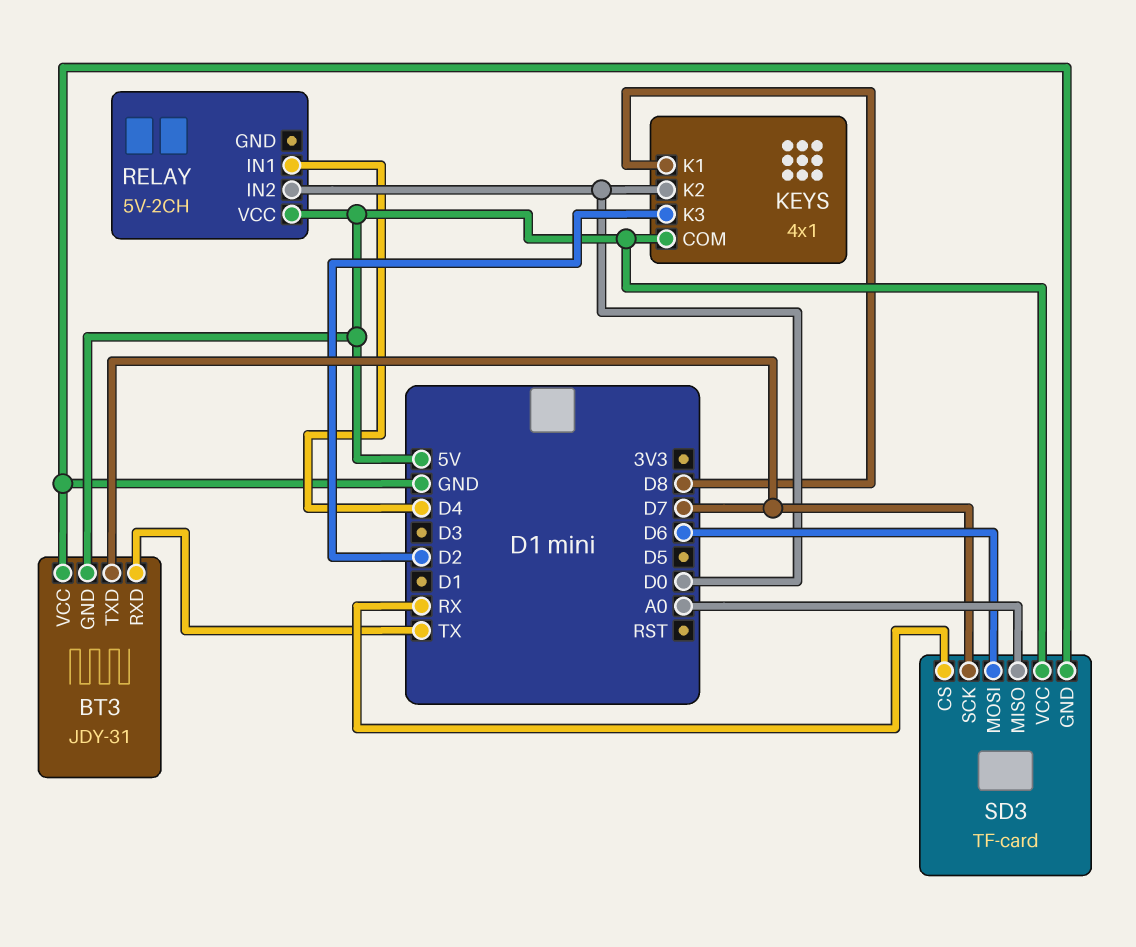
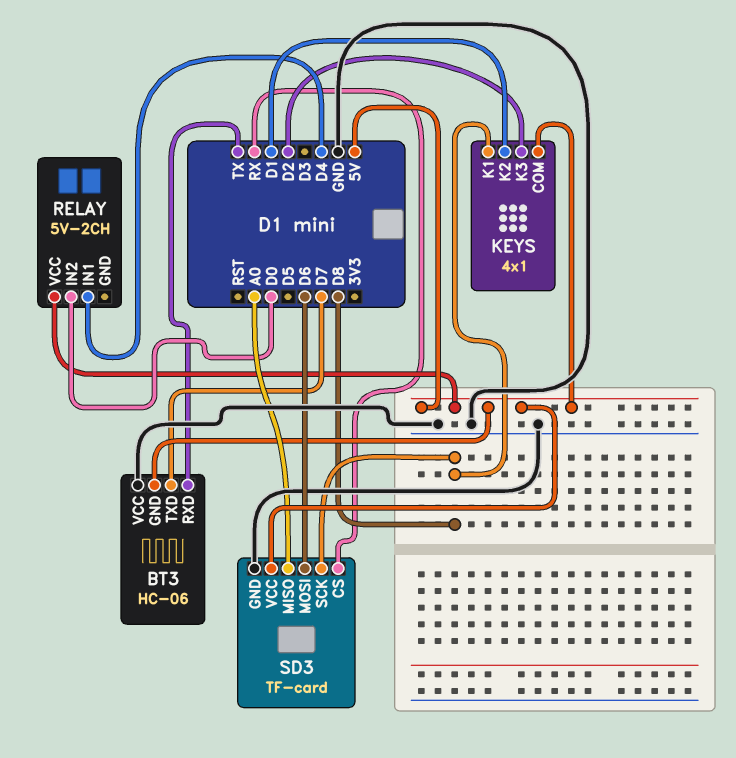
BT3: JDY-31 -> HC-06
KEYS pin K2: D0 -> D1
SD3 pin SCK: D7 -> D8

